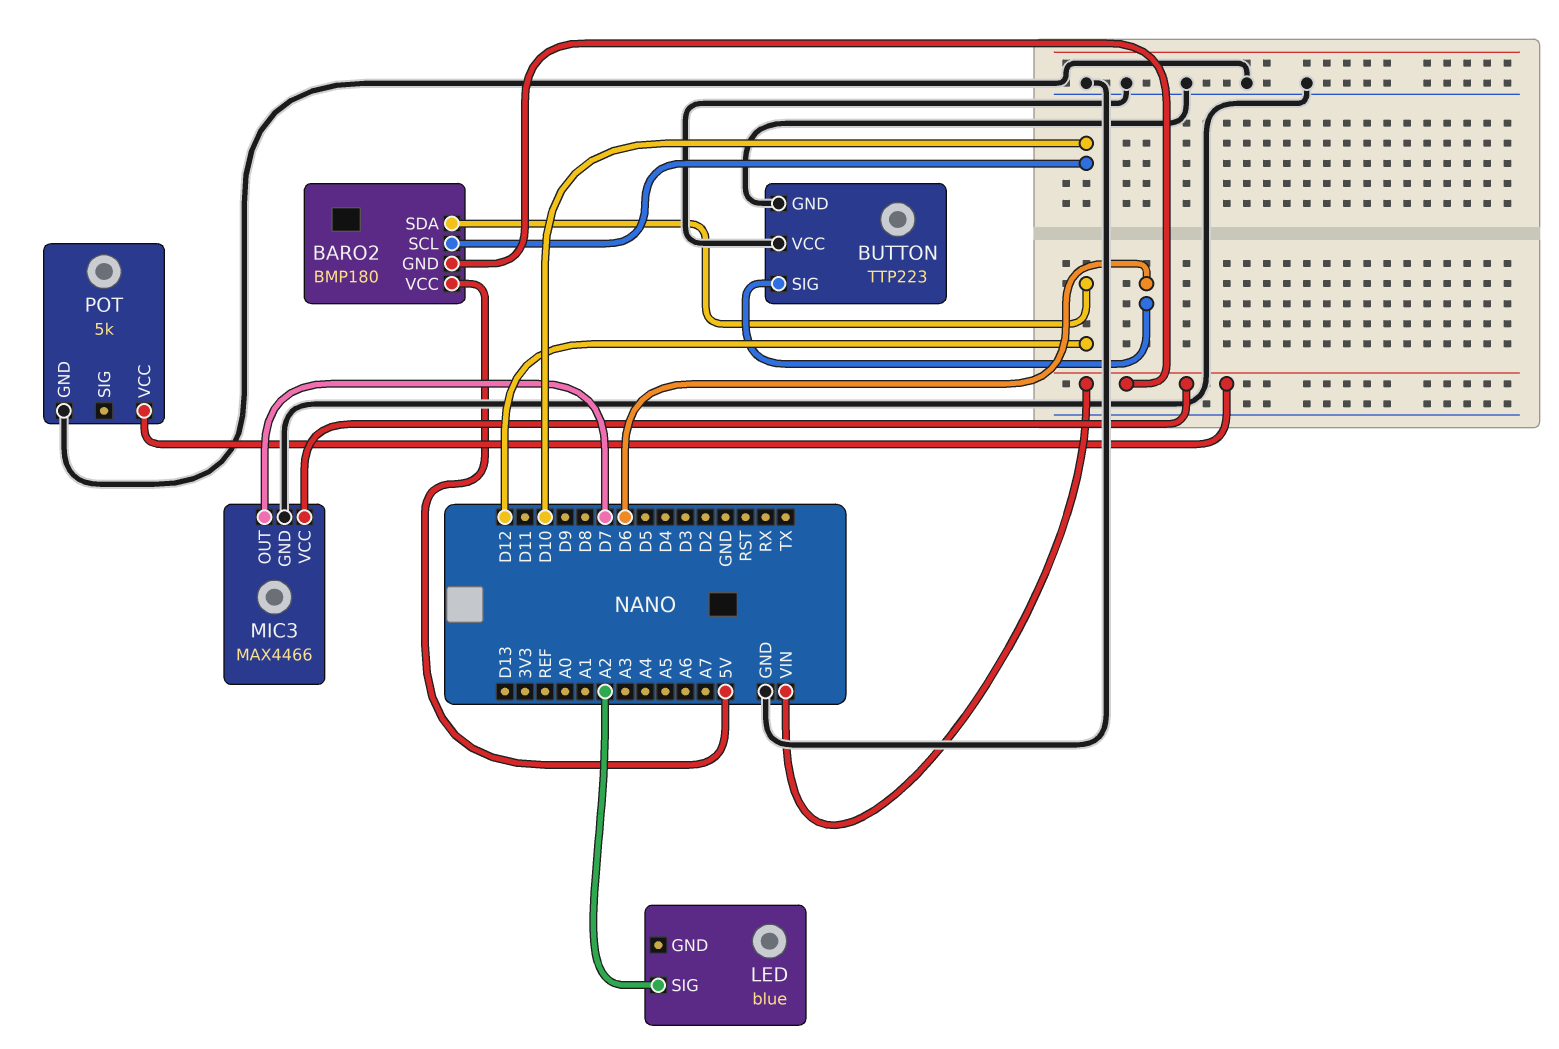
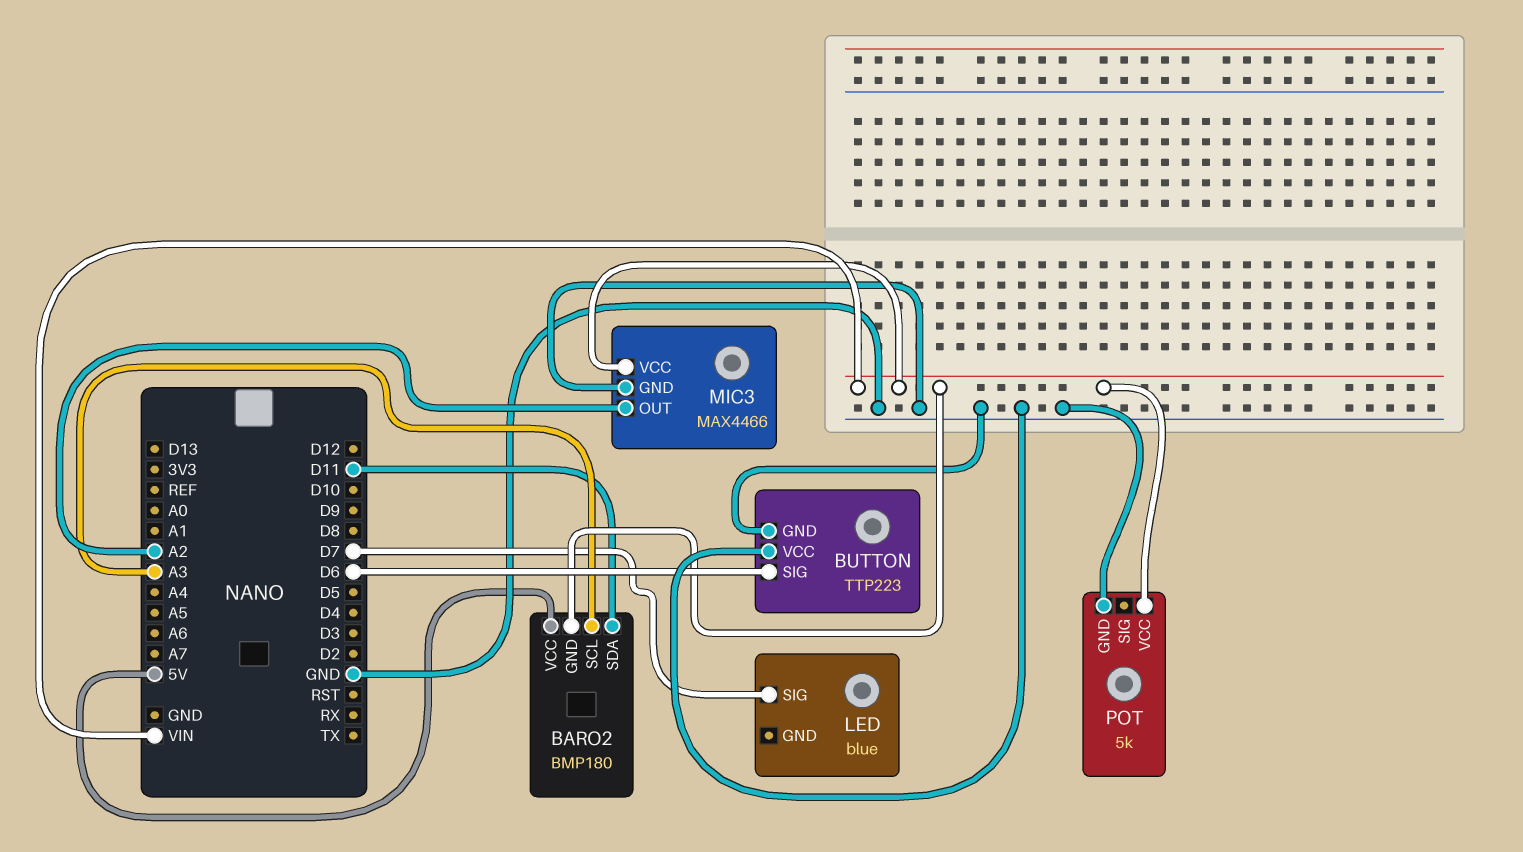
BARO2 pin SCL: D10 -> A3
BARO2 pin SDA: D12 -> D11
LED pin SIG: A2 -> D7
MIC3 pin OUT: D7 -> A2

